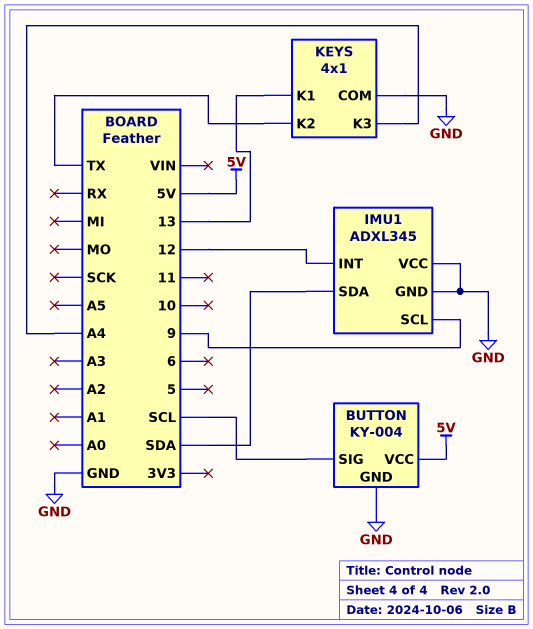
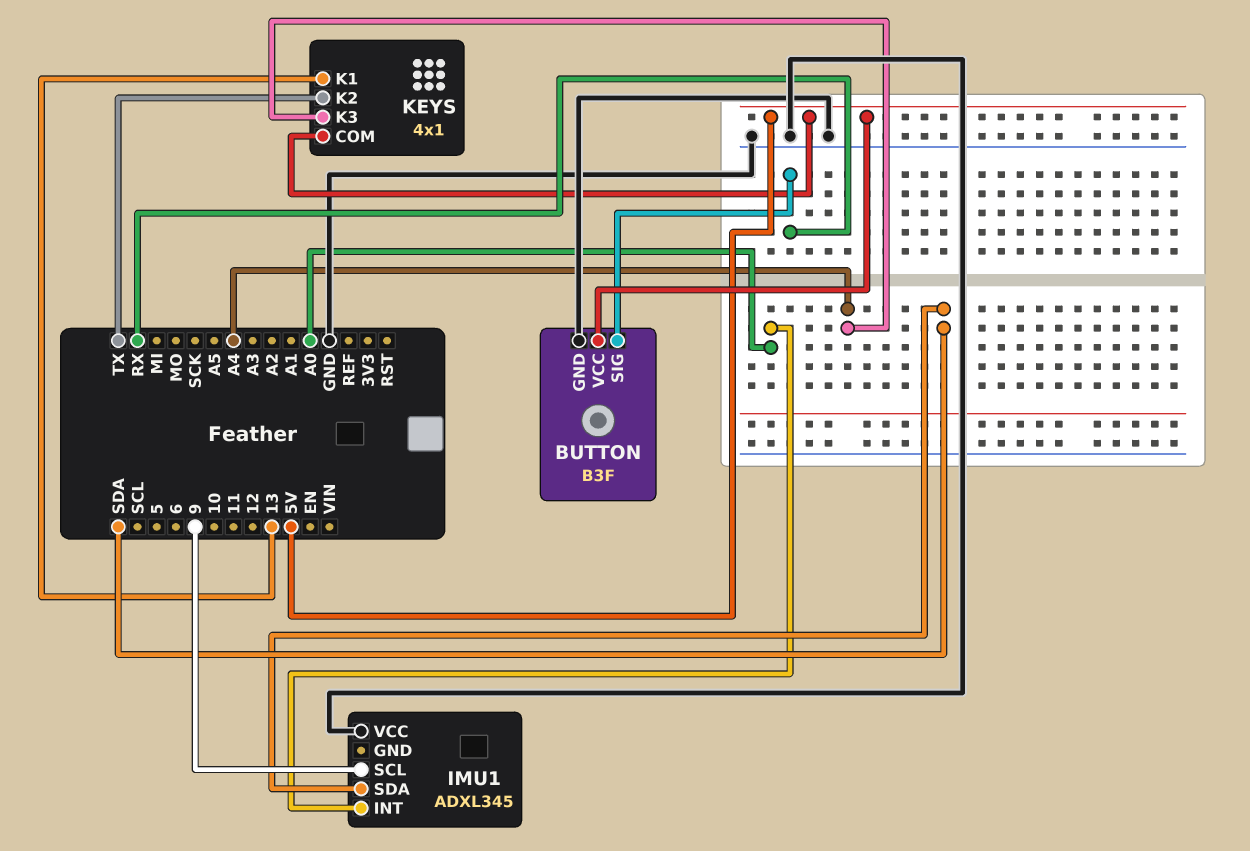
BUTTON: KY-004 -> B3F
BUTTON pin SIG: SCL -> RX
IMU1 pin GND: GND -> none
IMU1 pin INT: 12 -> A0
KEYS pin COM: GND -> 5V

